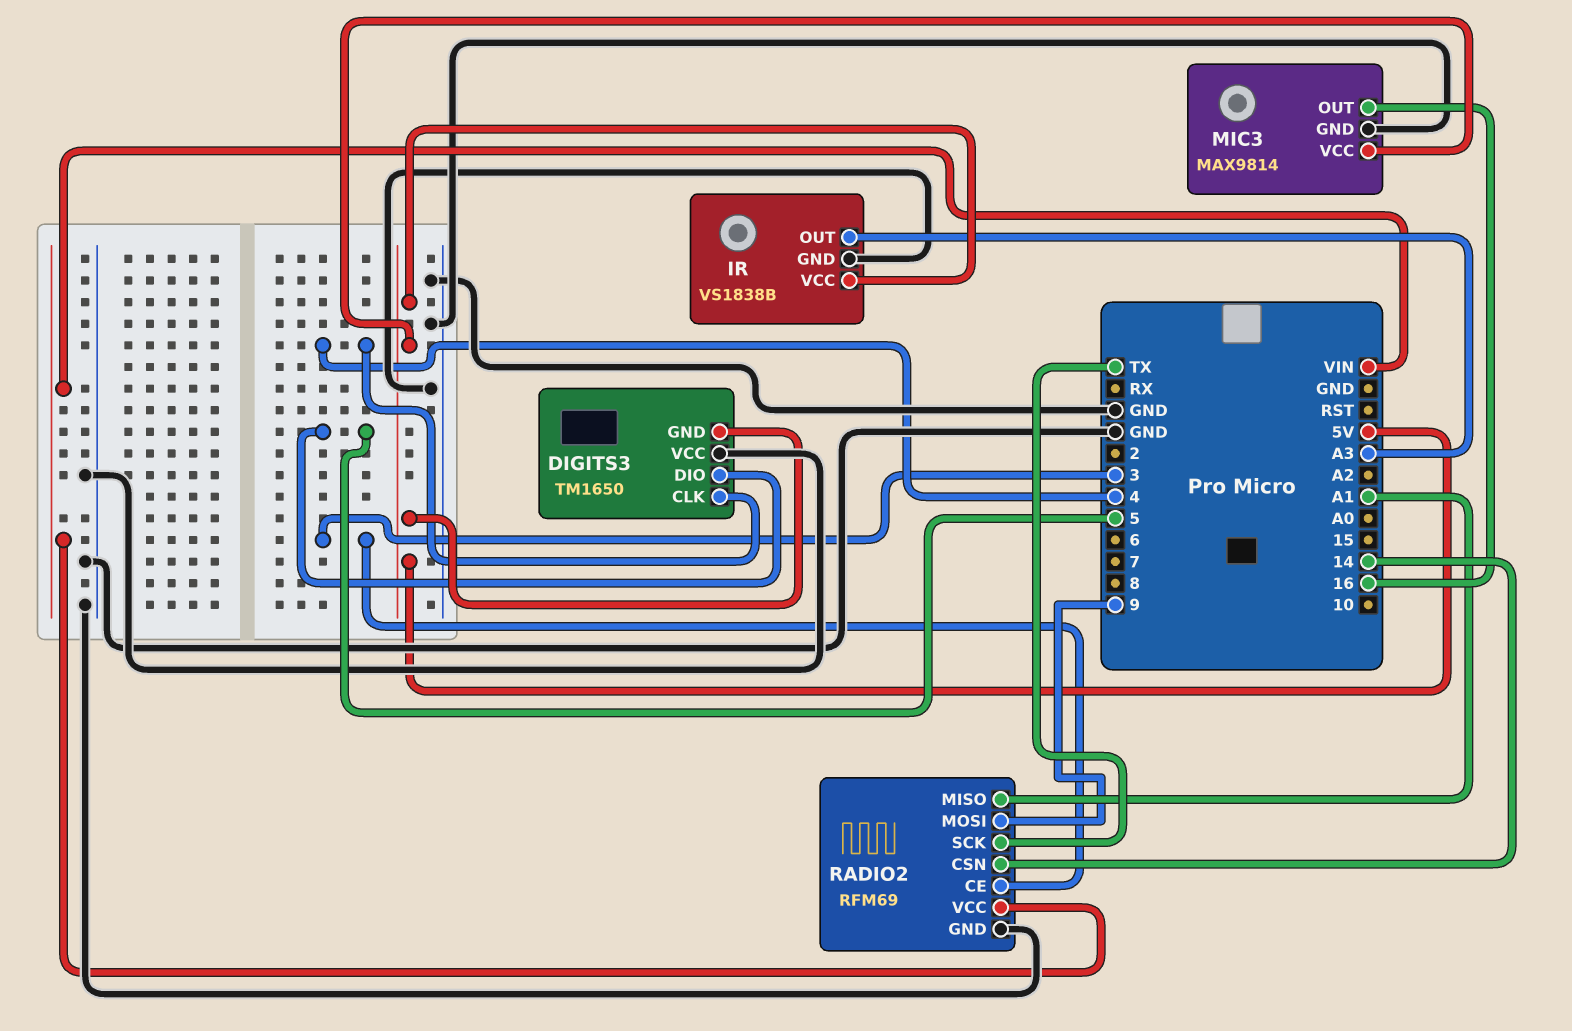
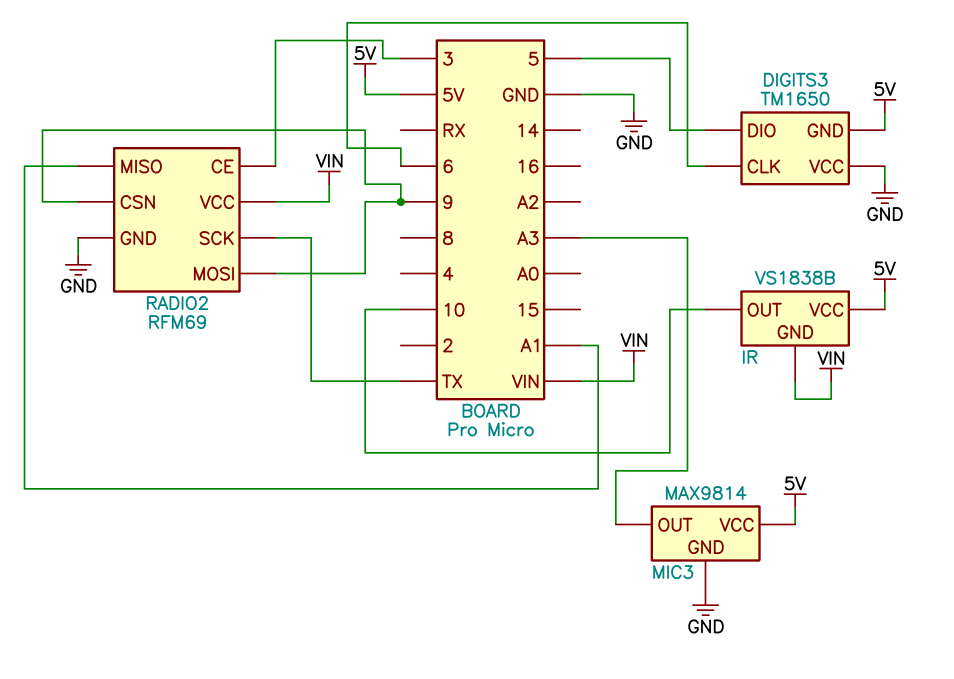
DIGITS3 pin CLK: 4 -> 6
IR pin GND: GND -> VIN
IR pin OUT: A3 -> 10
MIC3 pin OUT: 16 -> A3
RADIO2 pin CSN: 14 -> 9

